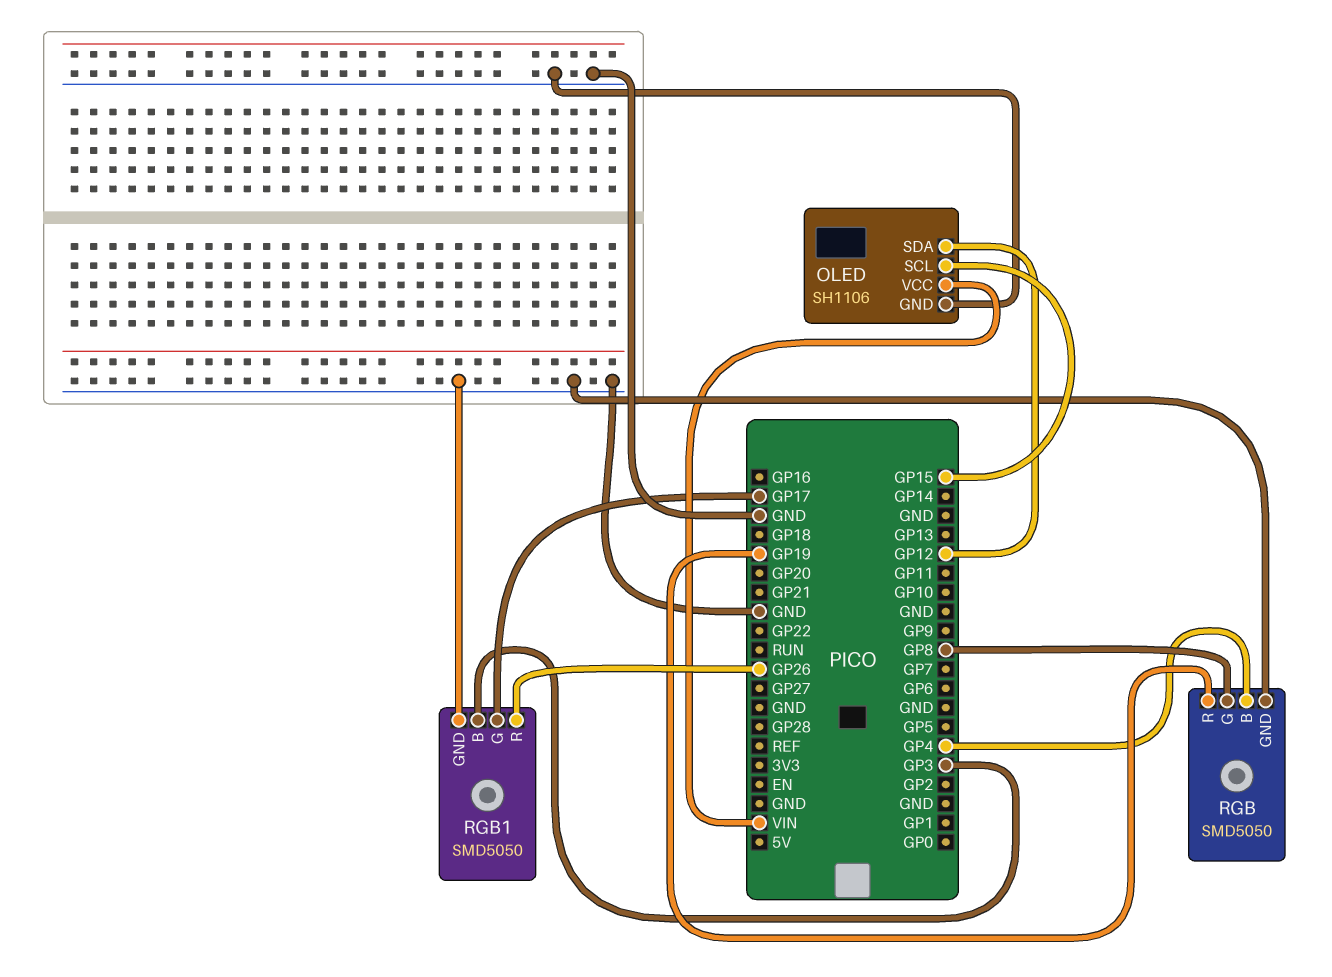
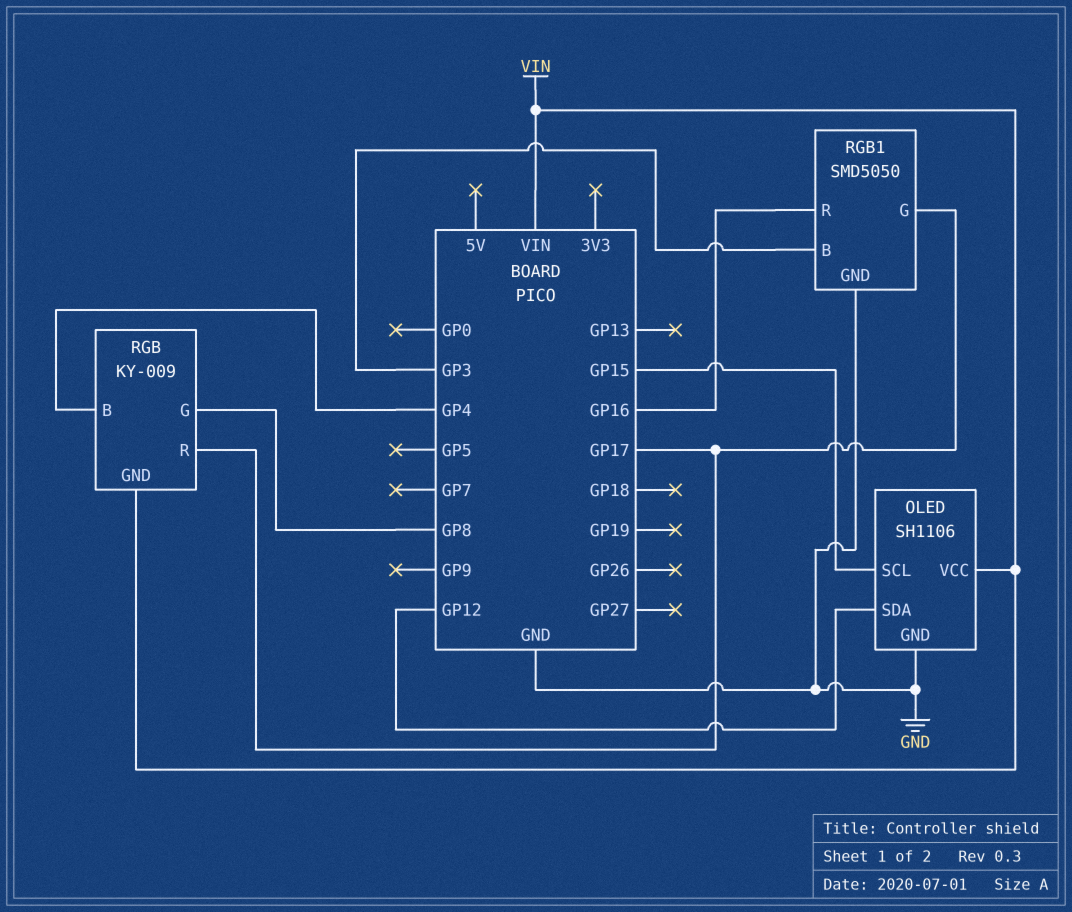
RGB: SMD5050 -> KY-009
RGB pin GND: GND -> VIN
RGB pin R: GP19 -> GP17
RGB1 pin R: GP26 -> GP16

